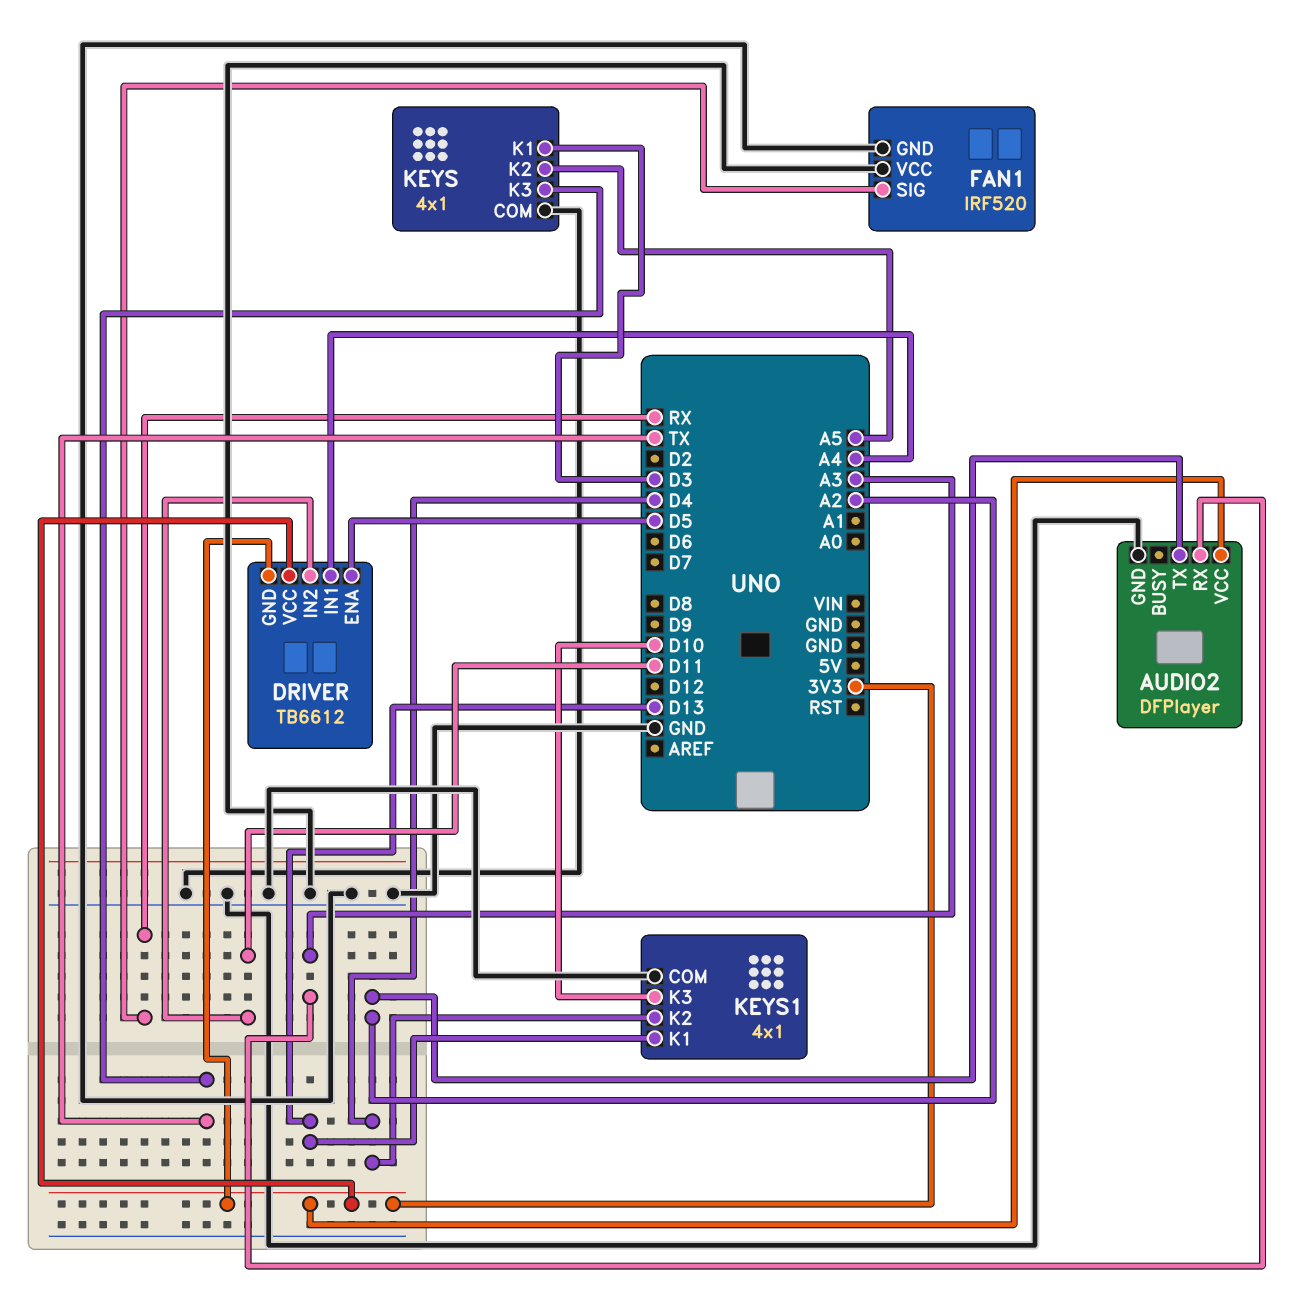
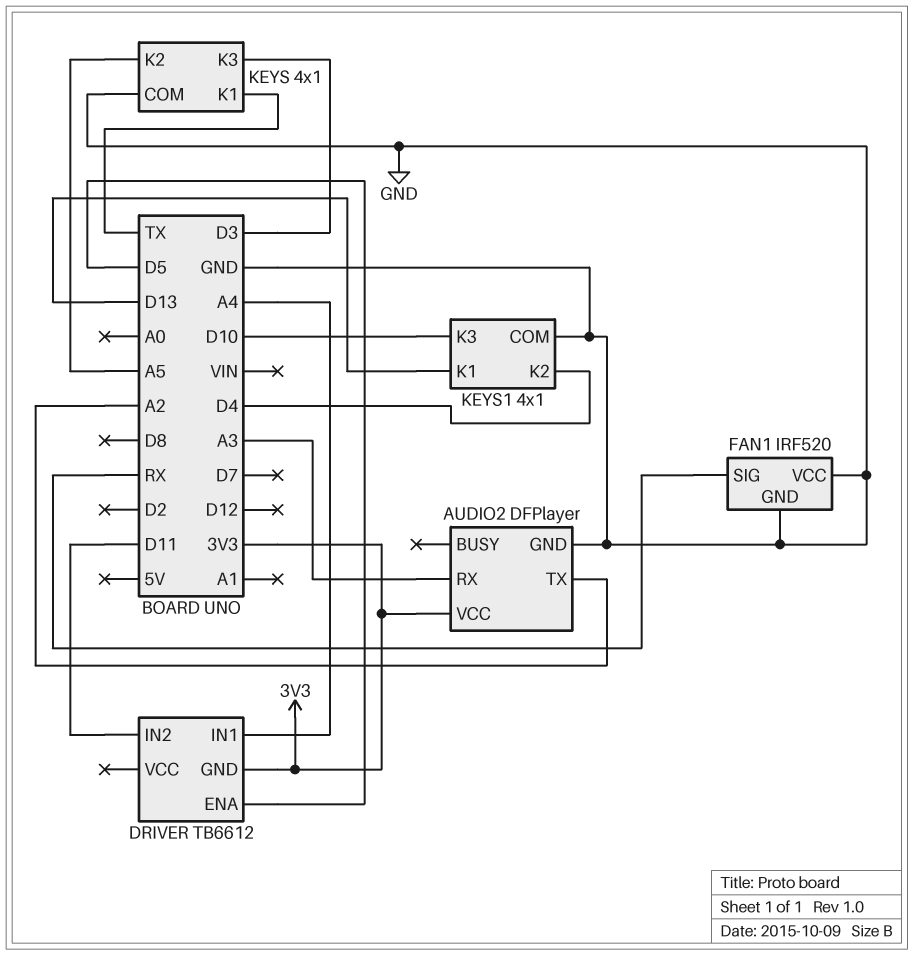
DRIVER pin VCC: 3V3 -> none
KEYS pin K1: D3 -> TX
KEYS pin K3: TX -> D3

